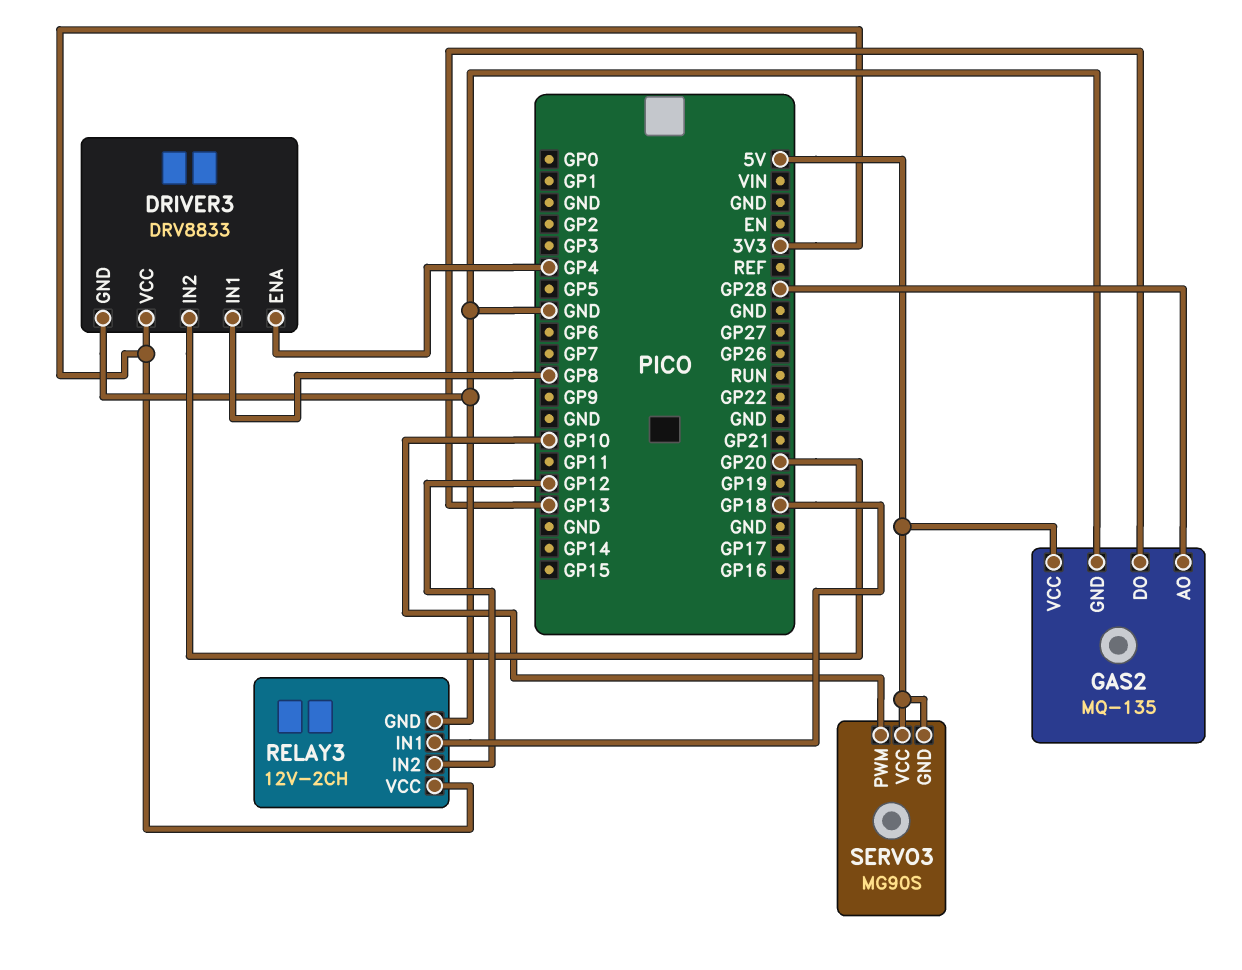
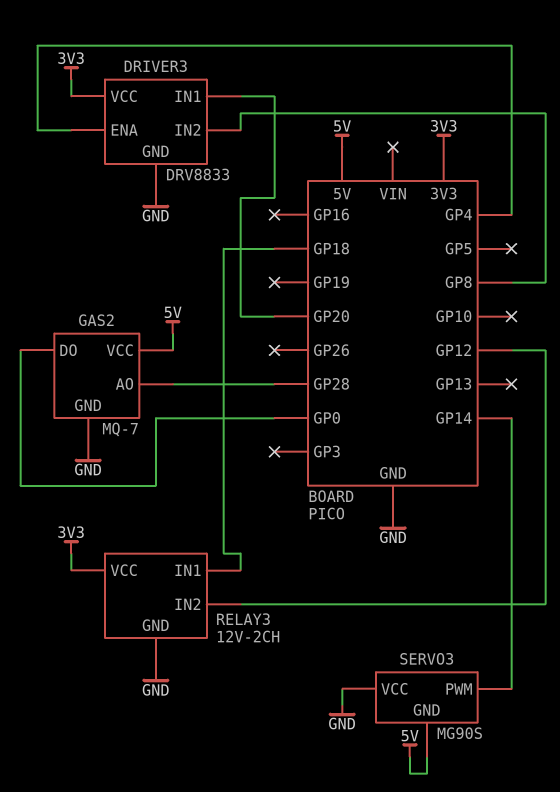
DRIVER3 pin IN1: GP8 -> GP20
DRIVER3 pin IN2: GP20 -> GP8
GAS2: MQ-135 -> MQ-7
GAS2 pin DO: GP13 -> GP0
SERVO3 pin PWM: GP10 -> GP14
SERVO3 pin VCC: 5V -> GND

